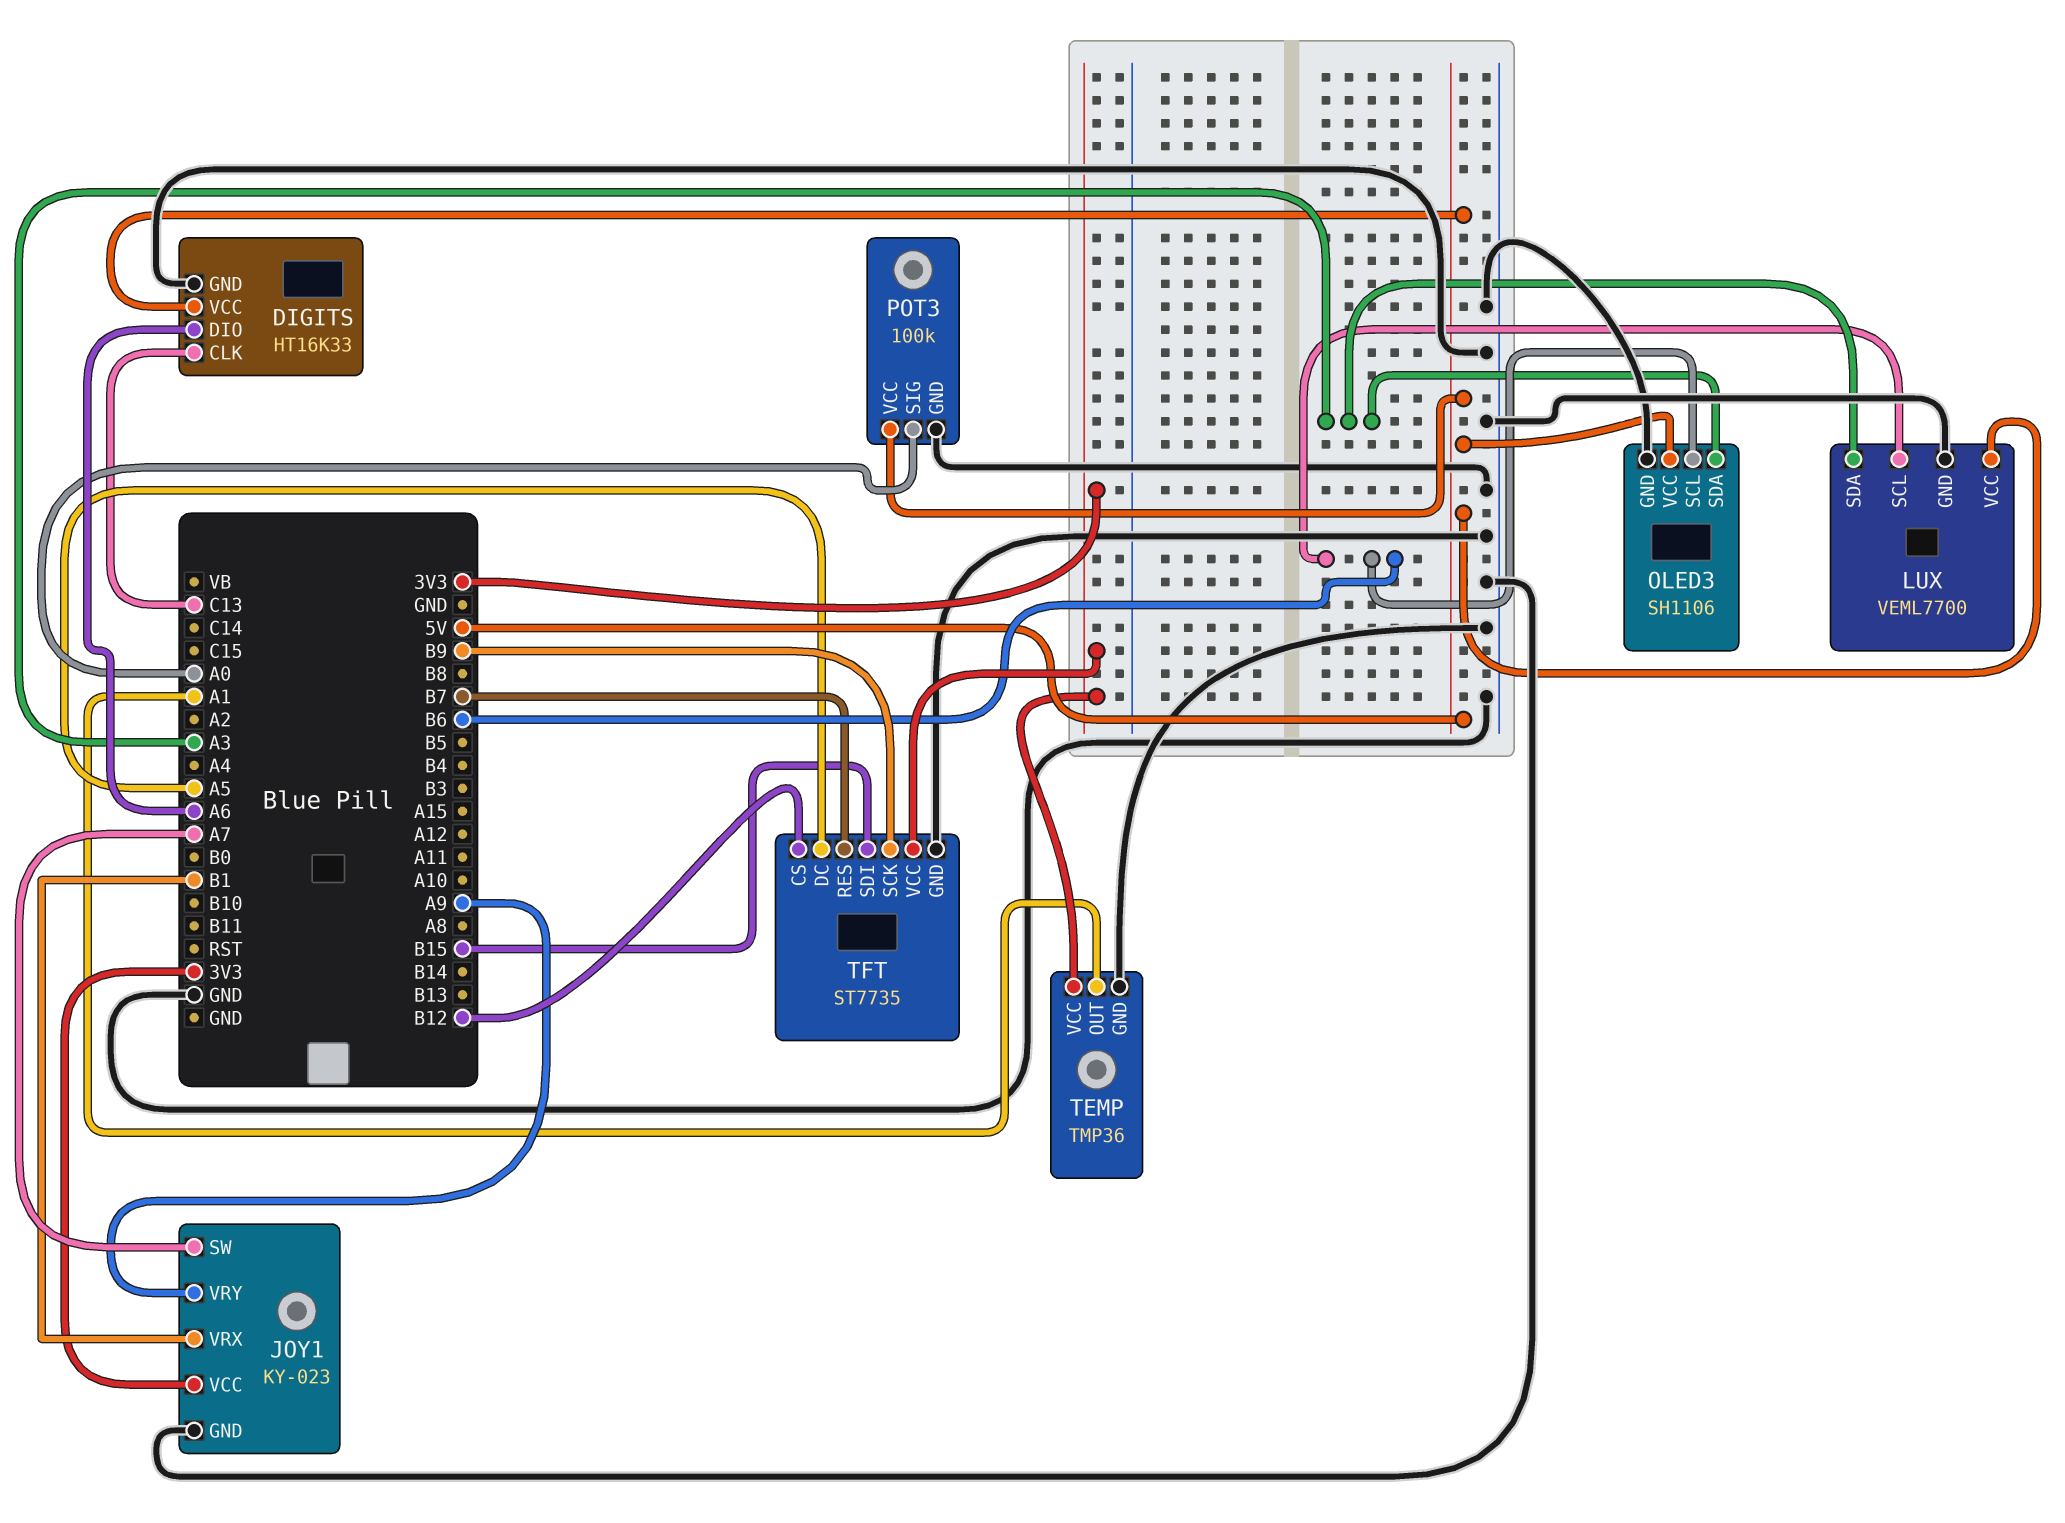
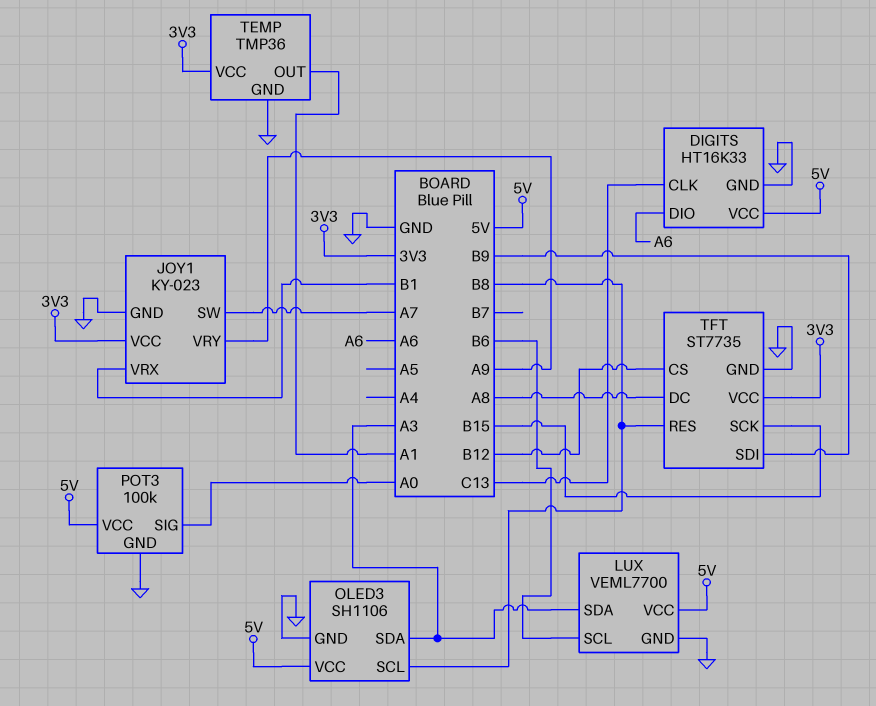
OLED3 pin SCL: B6 -> B8
TFT pin DC: A5 -> A8
TFT pin RES: B7 -> B8
TFT pin SCK: B9 -> B15
TFT pin SDI: B15 -> B9

